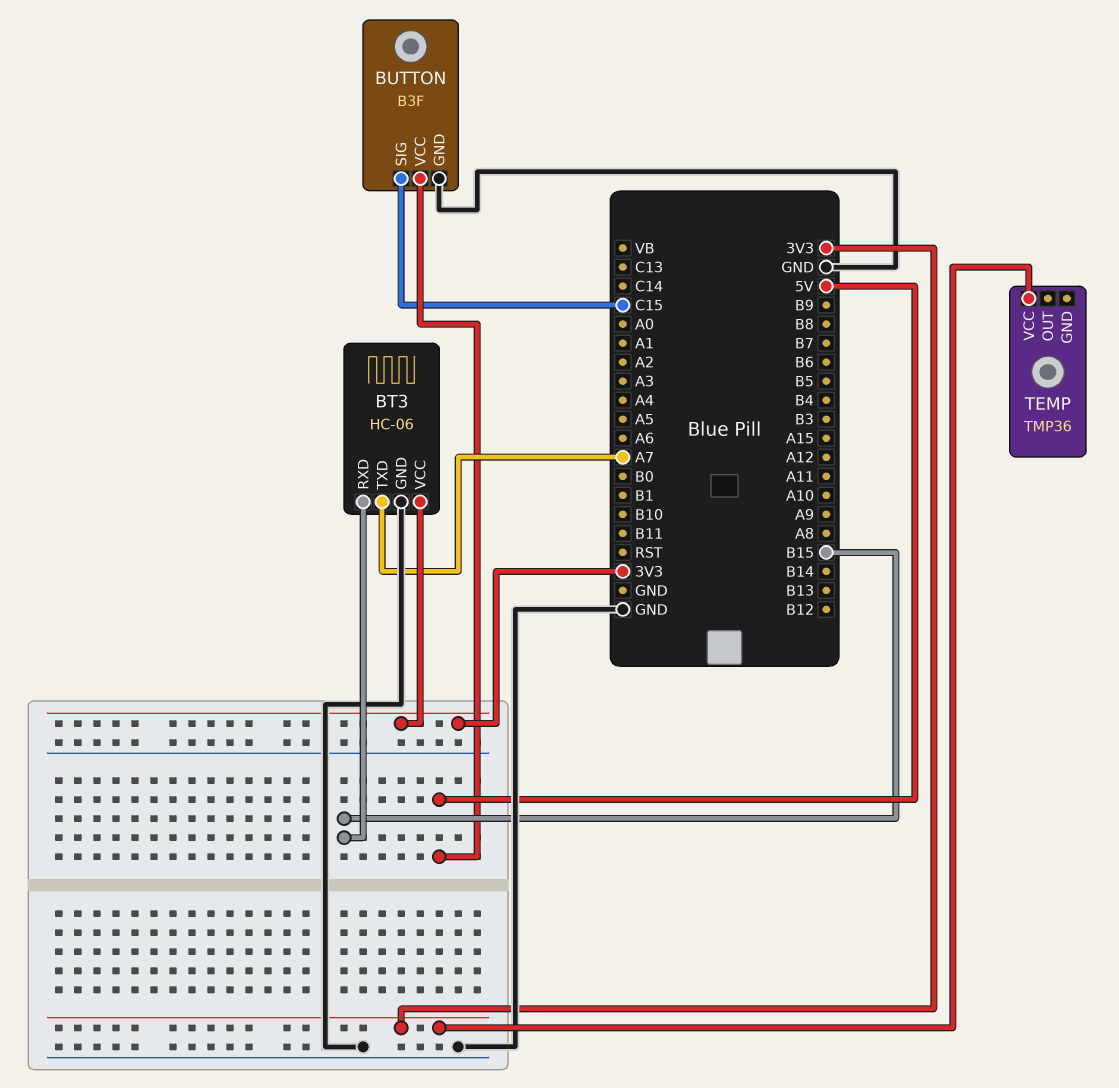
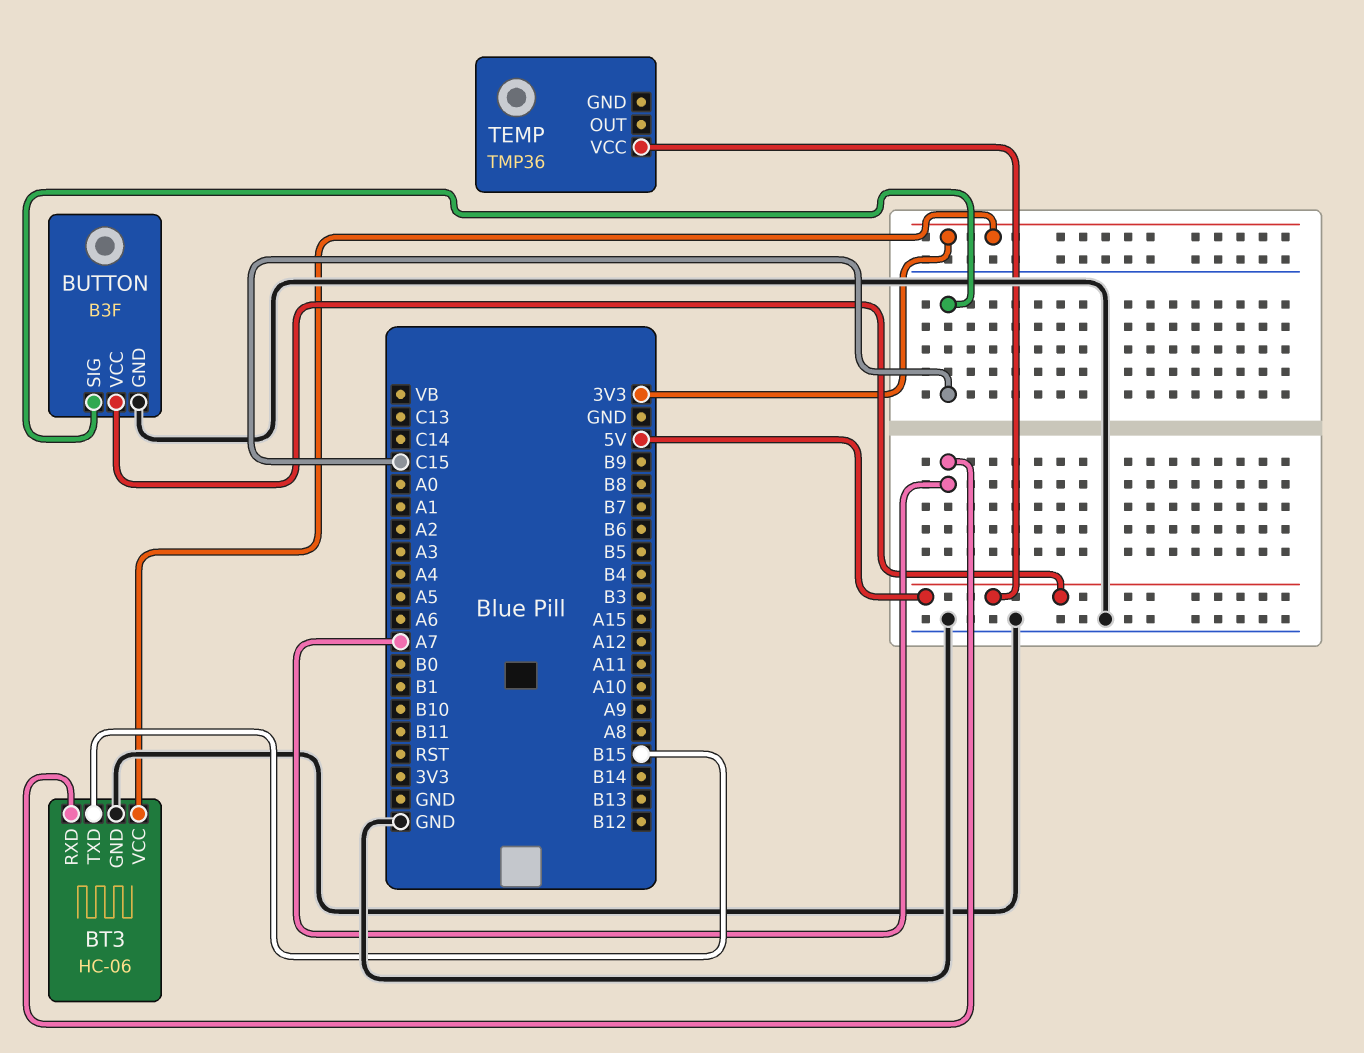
BT3 pin RXD: B15 -> A7
BT3 pin TXD: A7 -> B15
TEMP pin VCC: 3V3 -> 5V

